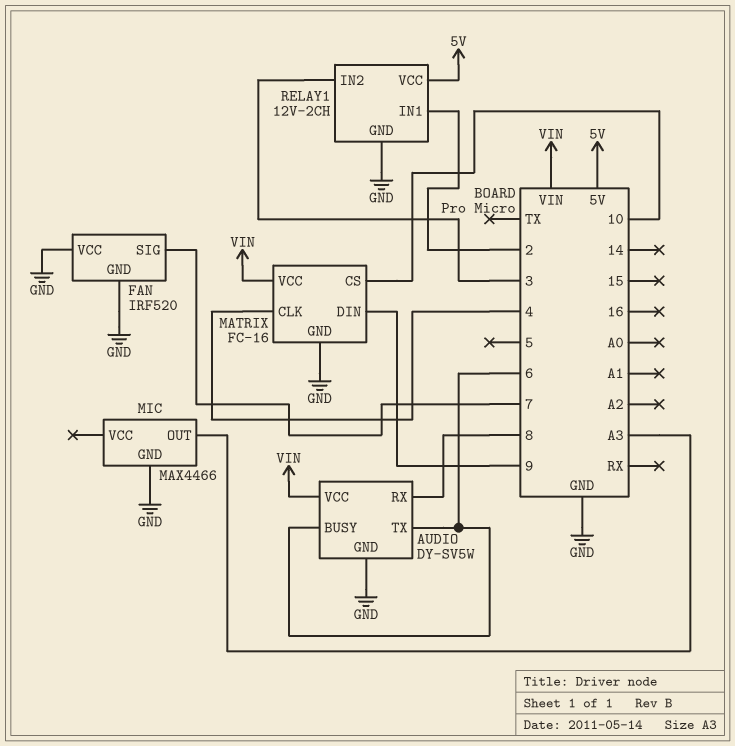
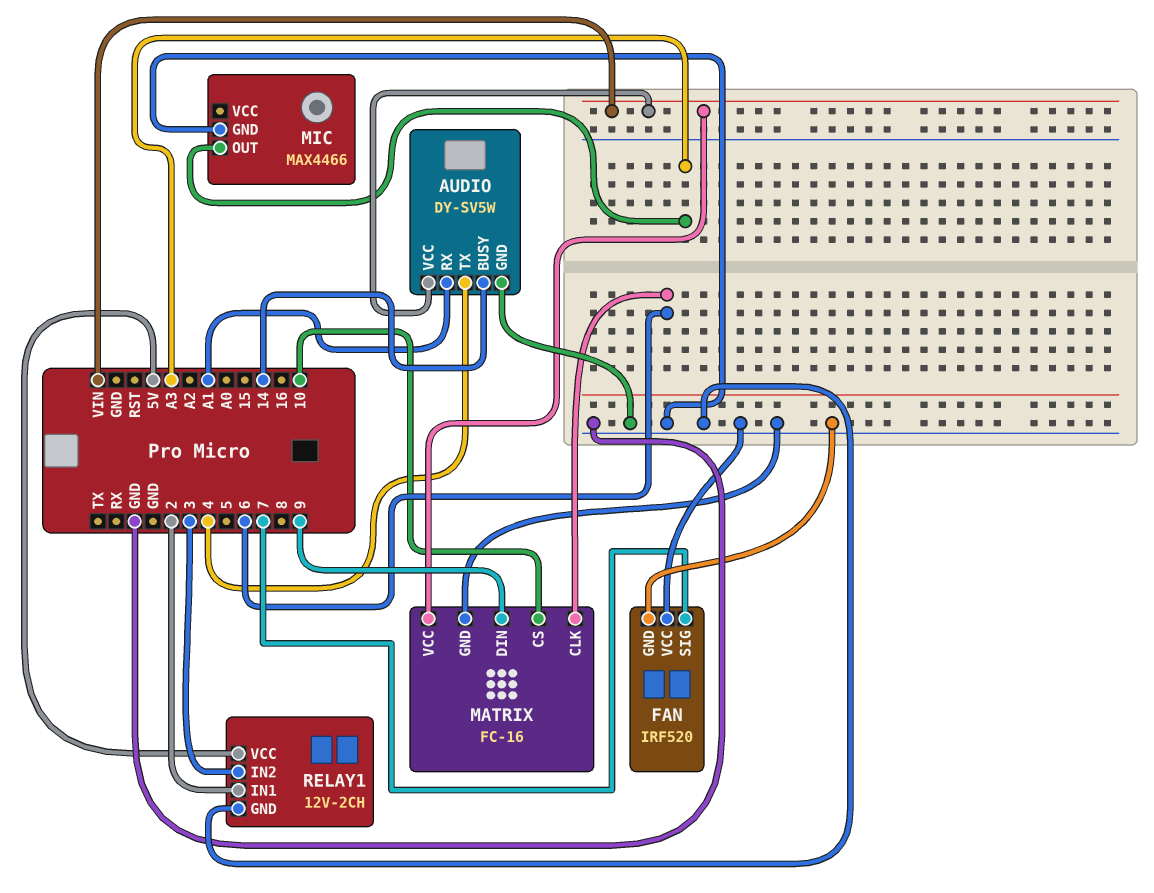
AUDIO pin BUSY: 6 -> 14
AUDIO pin RX: 8 -> A1
AUDIO pin TX: 6 -> 4
MATRIX pin CLK: 4 -> 6

